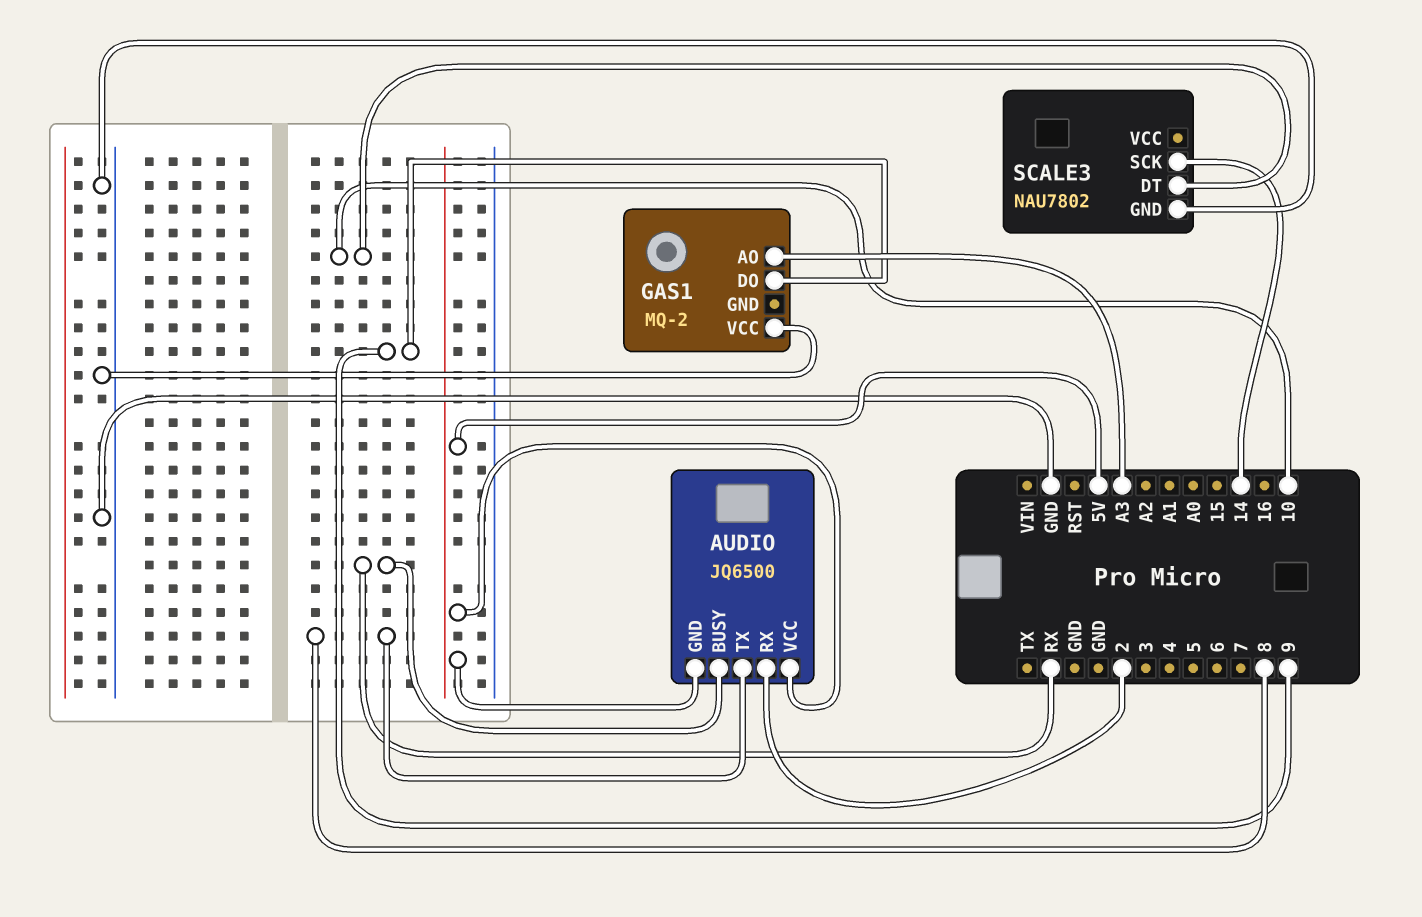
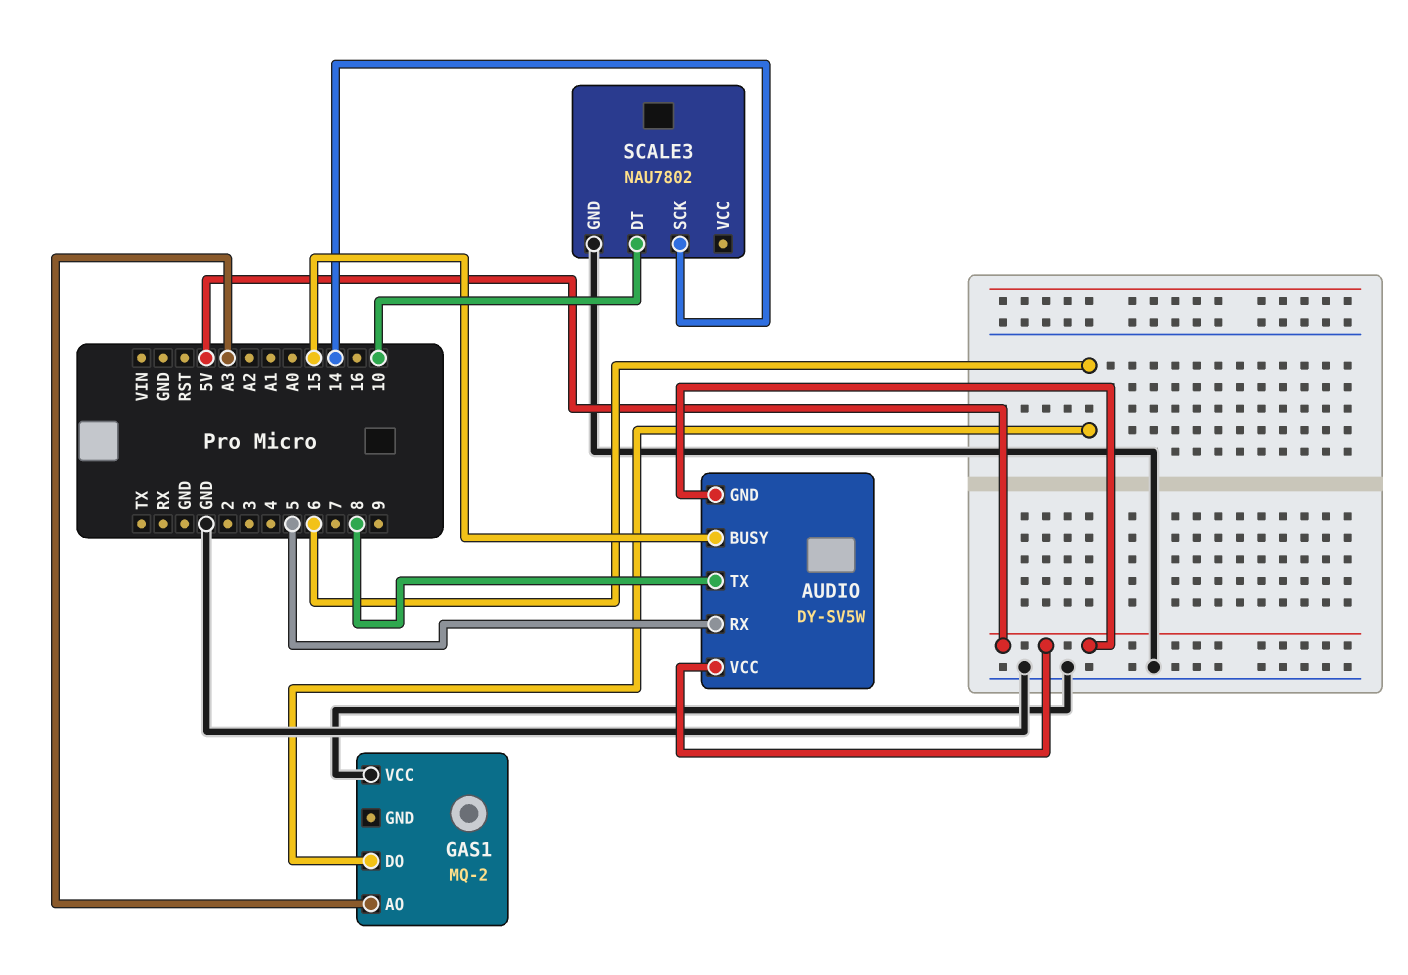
AUDIO: JQ6500 -> DY-SV5W
AUDIO pin BUSY: RX -> 15
AUDIO pin RX: 2 -> 5
GAS1 pin DO: 9 -> 6

